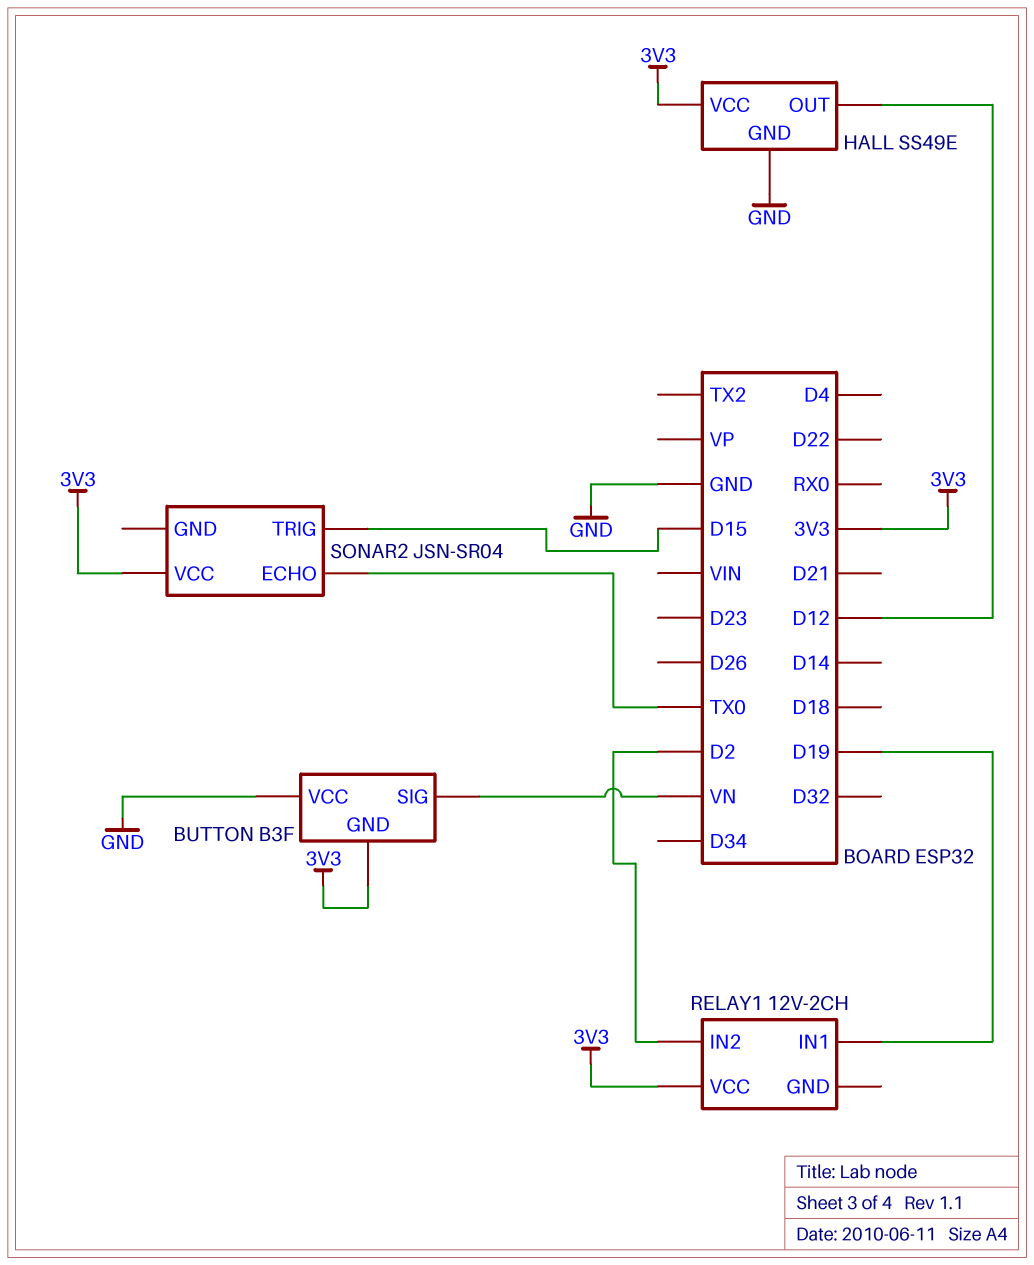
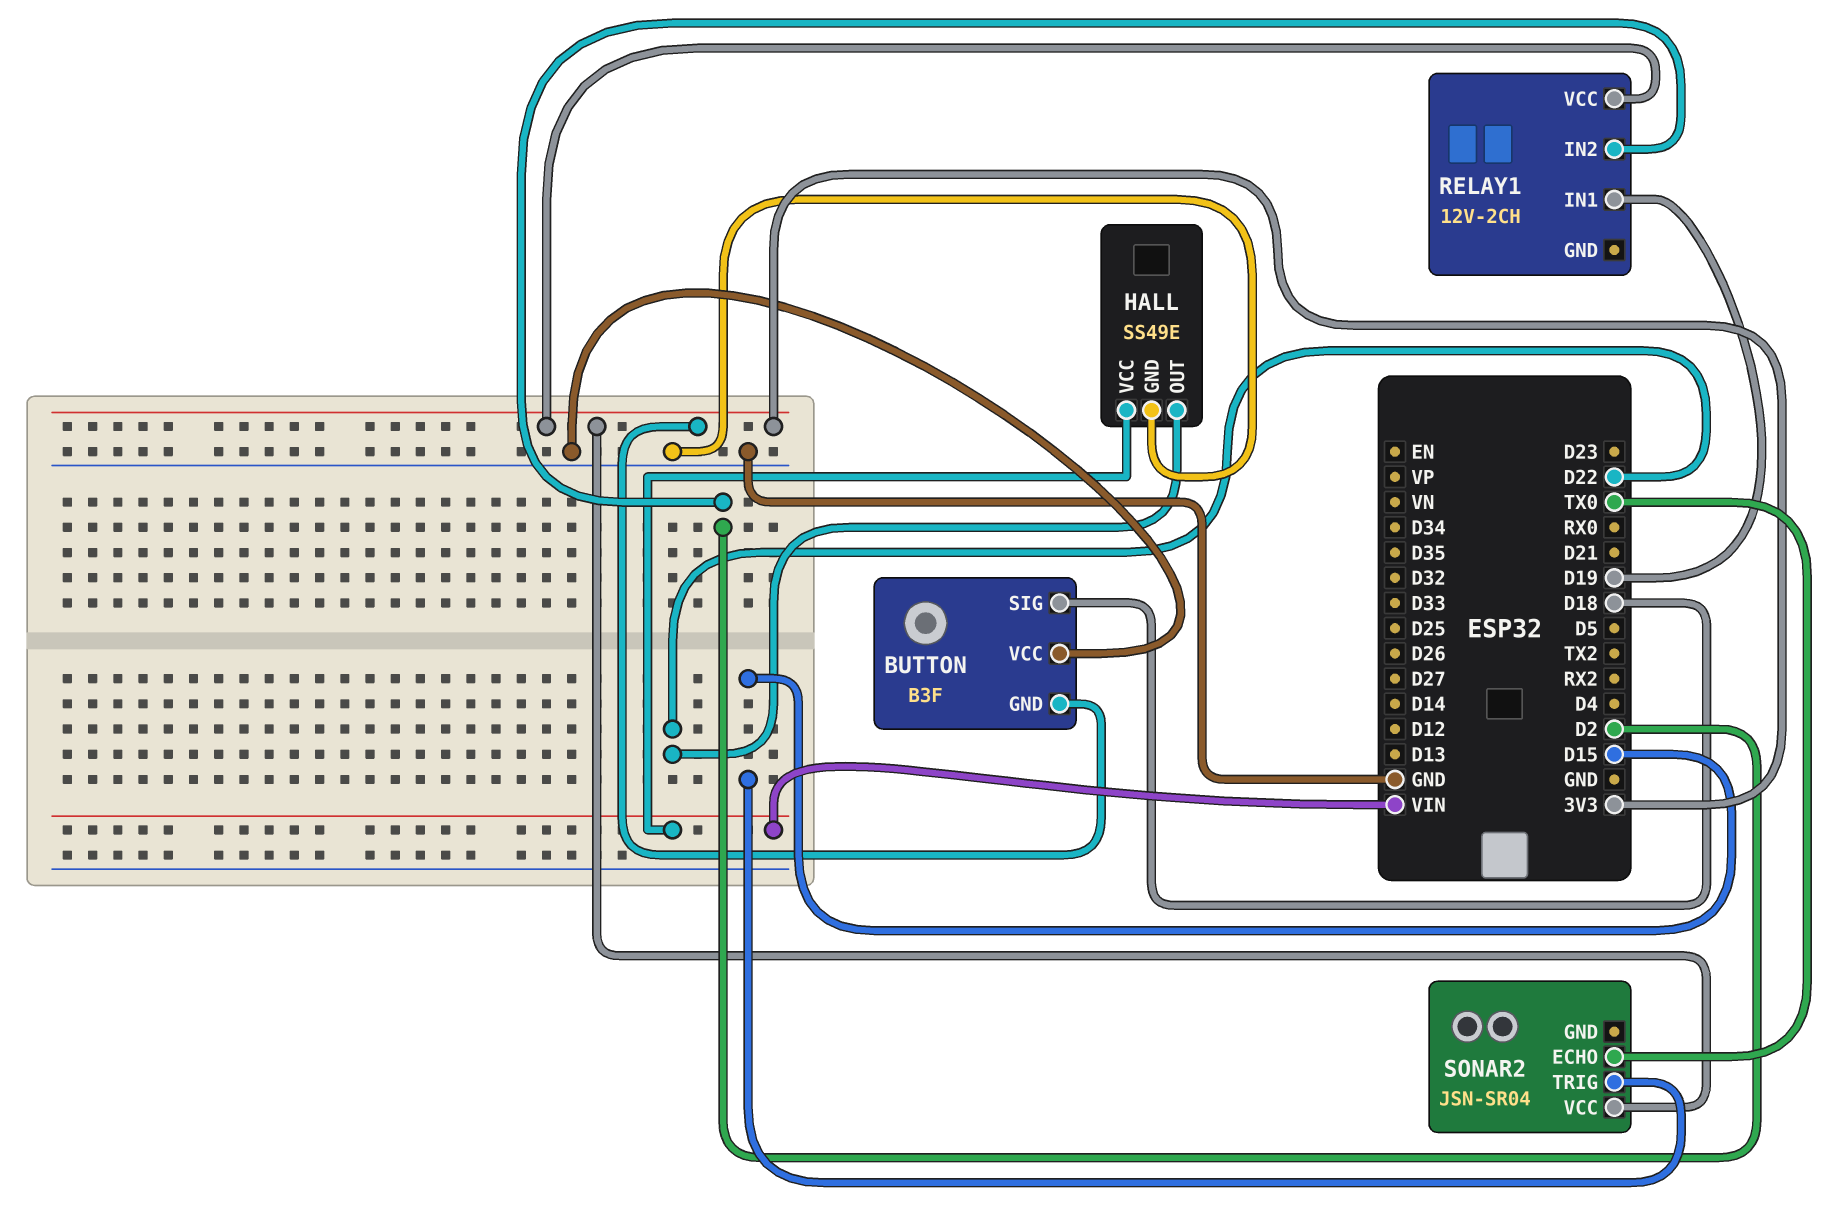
BUTTON pin SIG: VN -> D18
HALL pin OUT: D12 -> D22
HALL pin VCC: 3V3 -> VIN

